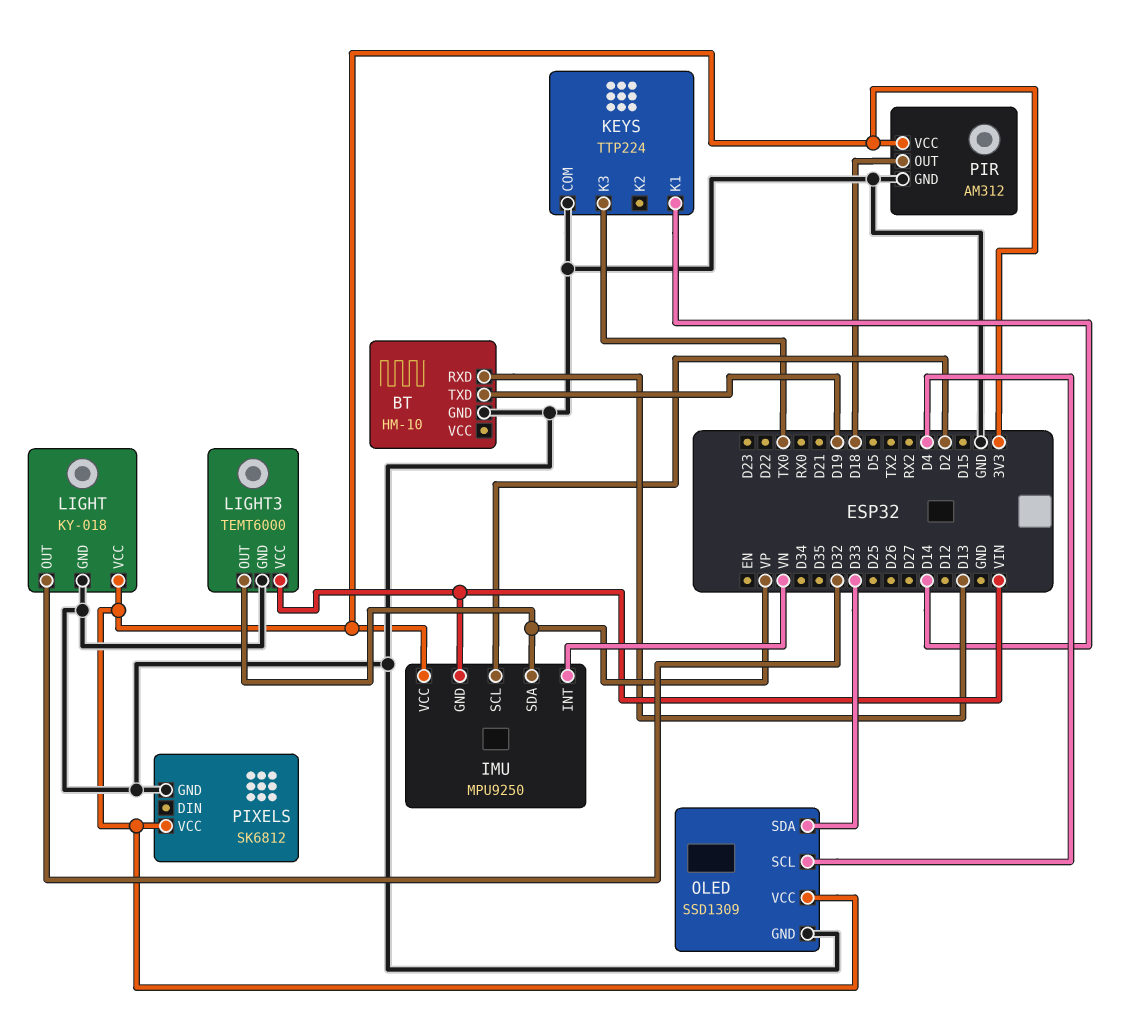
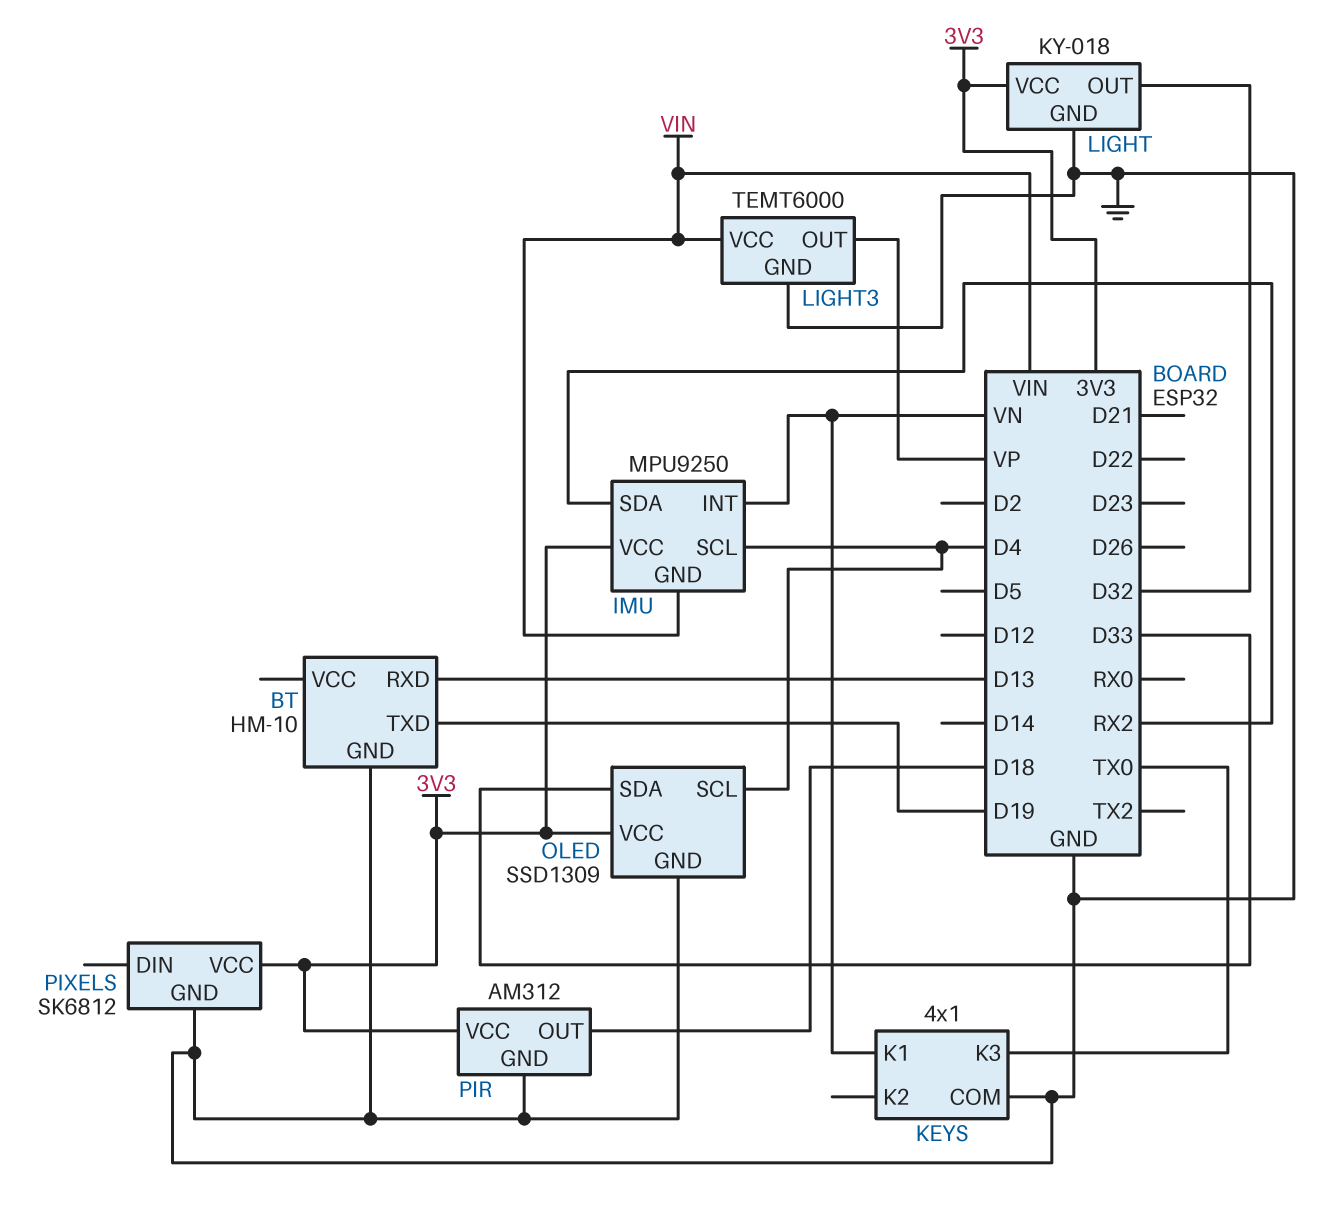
IMU pin SCL: D2 -> D4
IMU pin SDA: VP -> RX2
KEYS: TTP224 -> 4x1
KEYS pin K1: D14 -> VN

